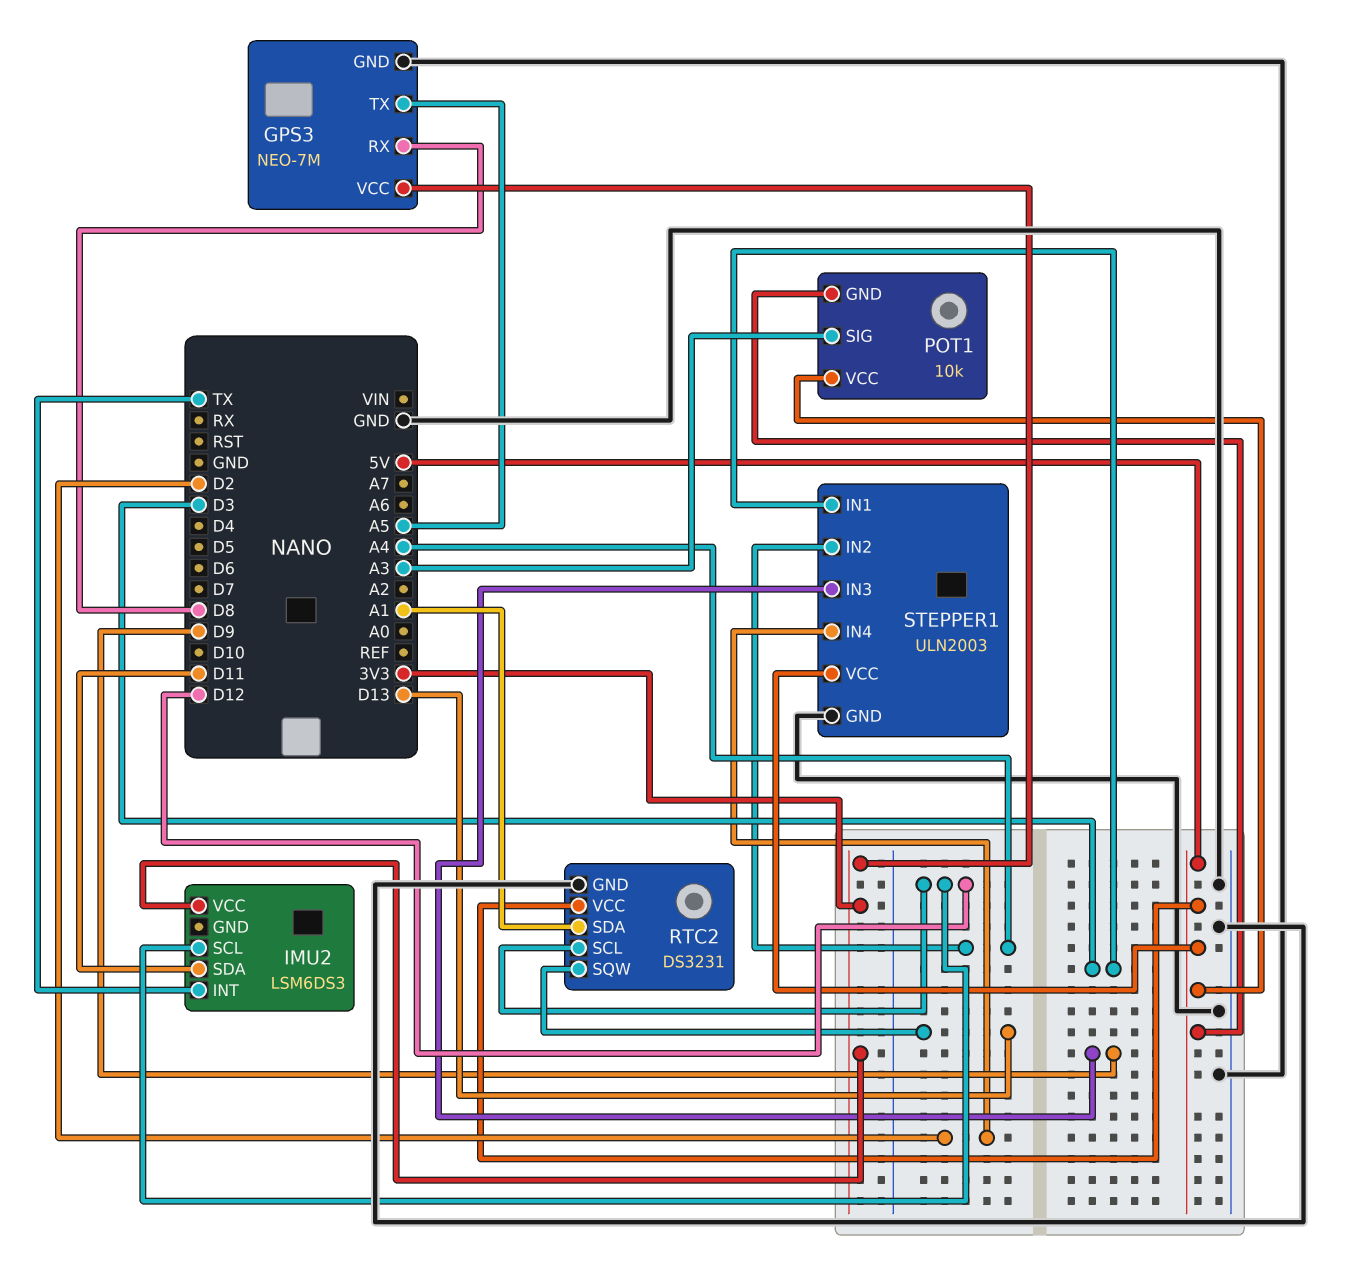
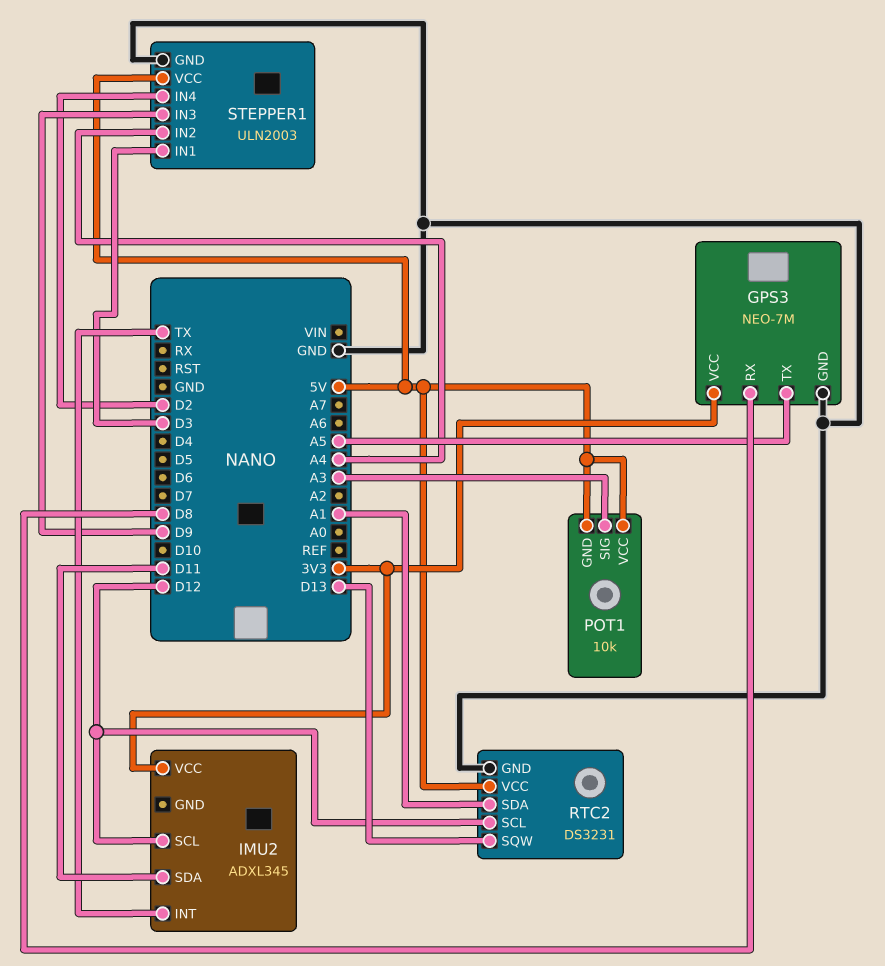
IMU2: LSM6DS3 -> ADXL345

